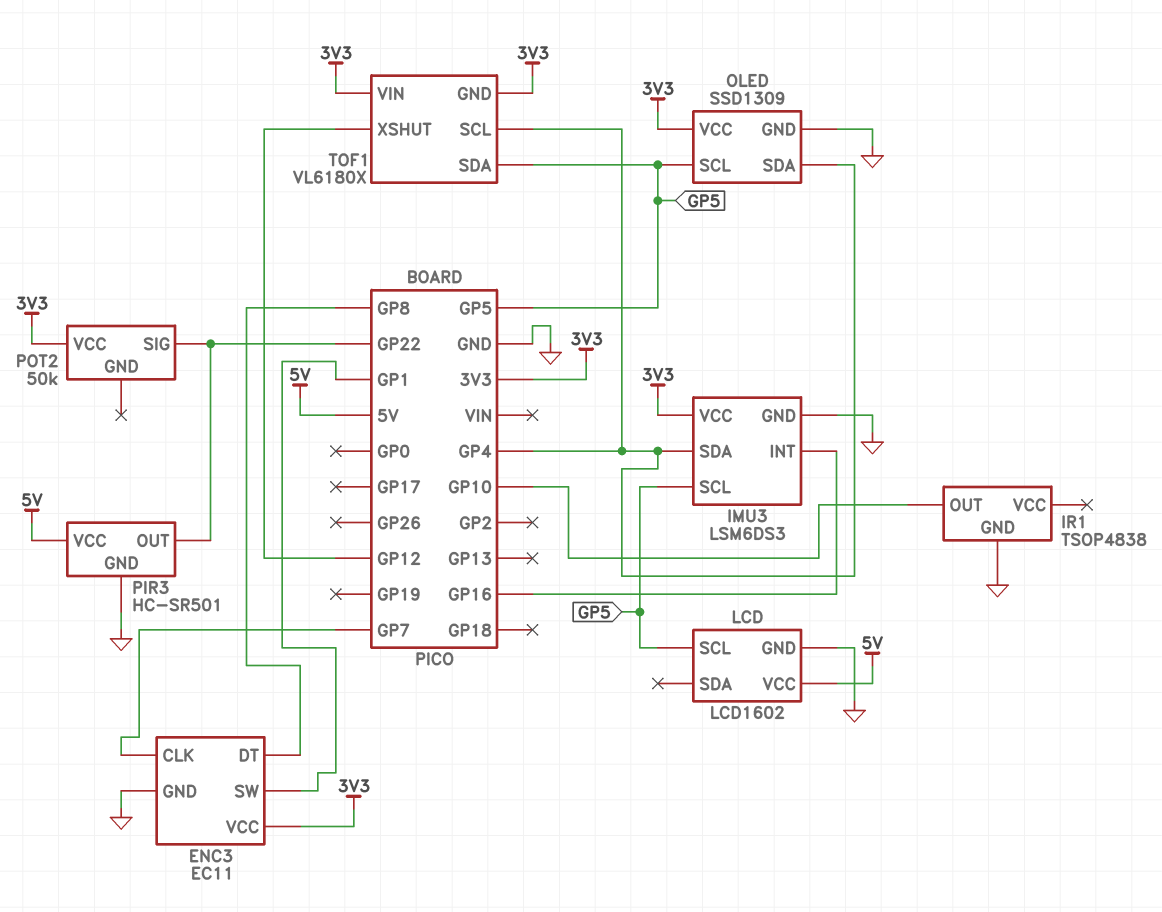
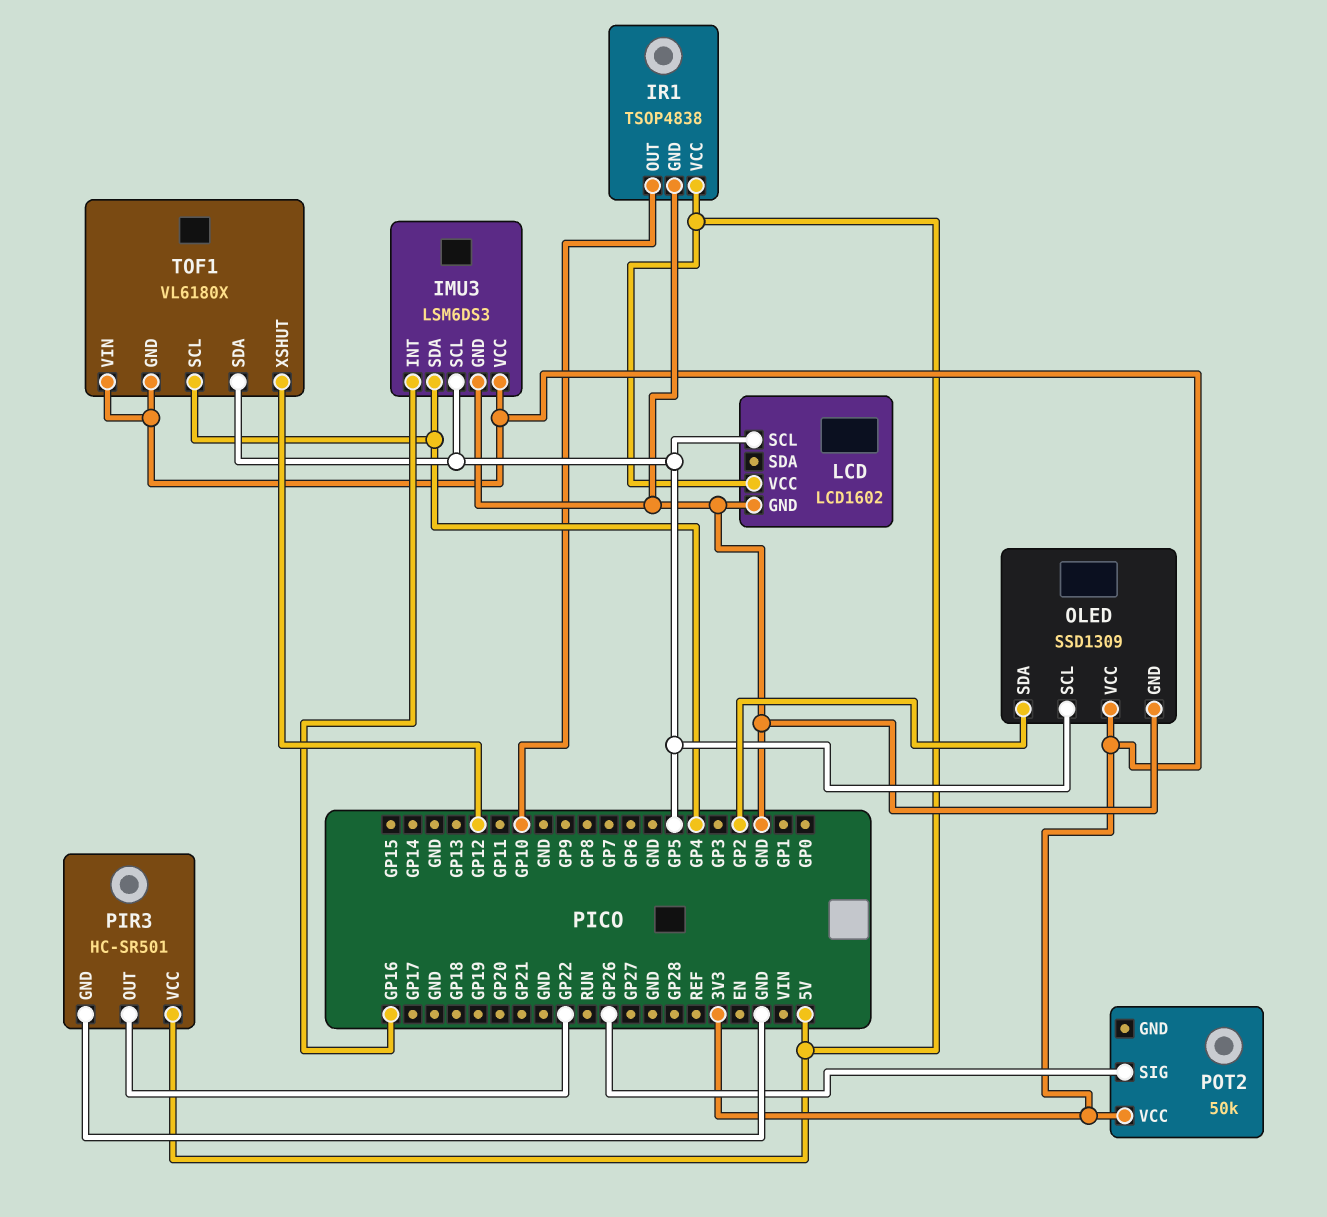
ENC3: EC11 -> none
ENC3 pin CLK: GP7 -> none
ENC3 pin DT: GP8 -> none
ENC3 pin GND: GND -> none
ENC3 pin SW: GP1 -> none
ENC3 pin VCC: 3V3 -> none
IR1 pin VCC: none -> 5V
OLED pin SDA: GP4 -> GP2
POT2 pin SIG: GP22 -> GP26

